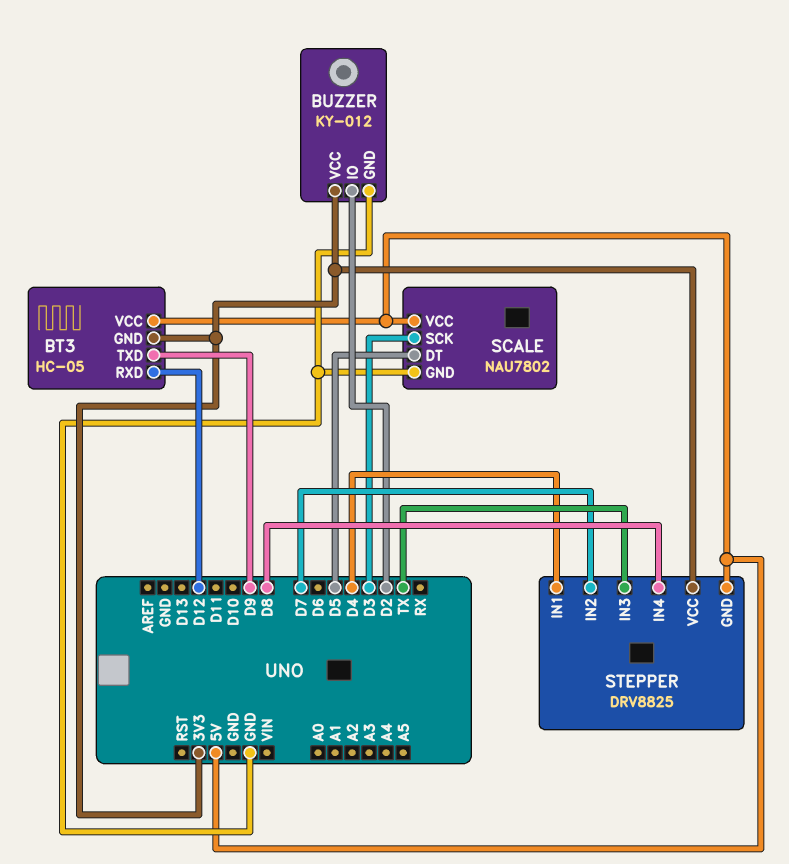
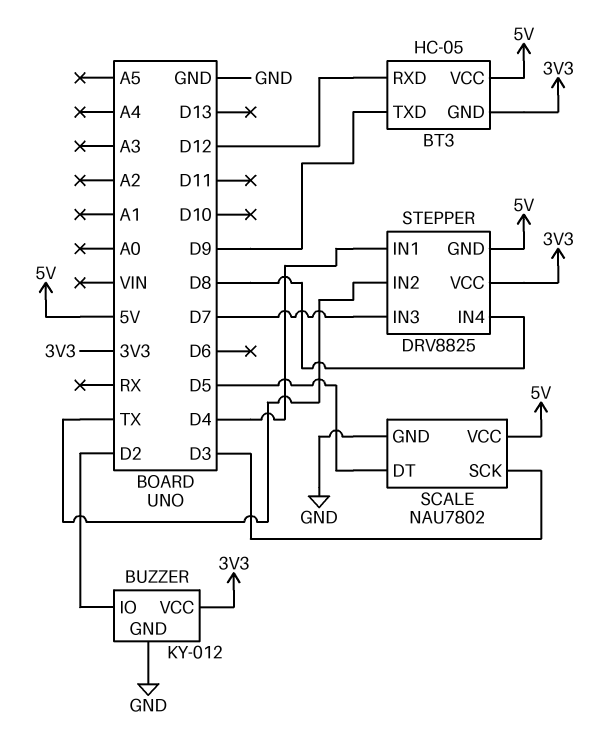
STEPPER pin IN2: D7 -> TX
STEPPER pin IN3: TX -> D7

